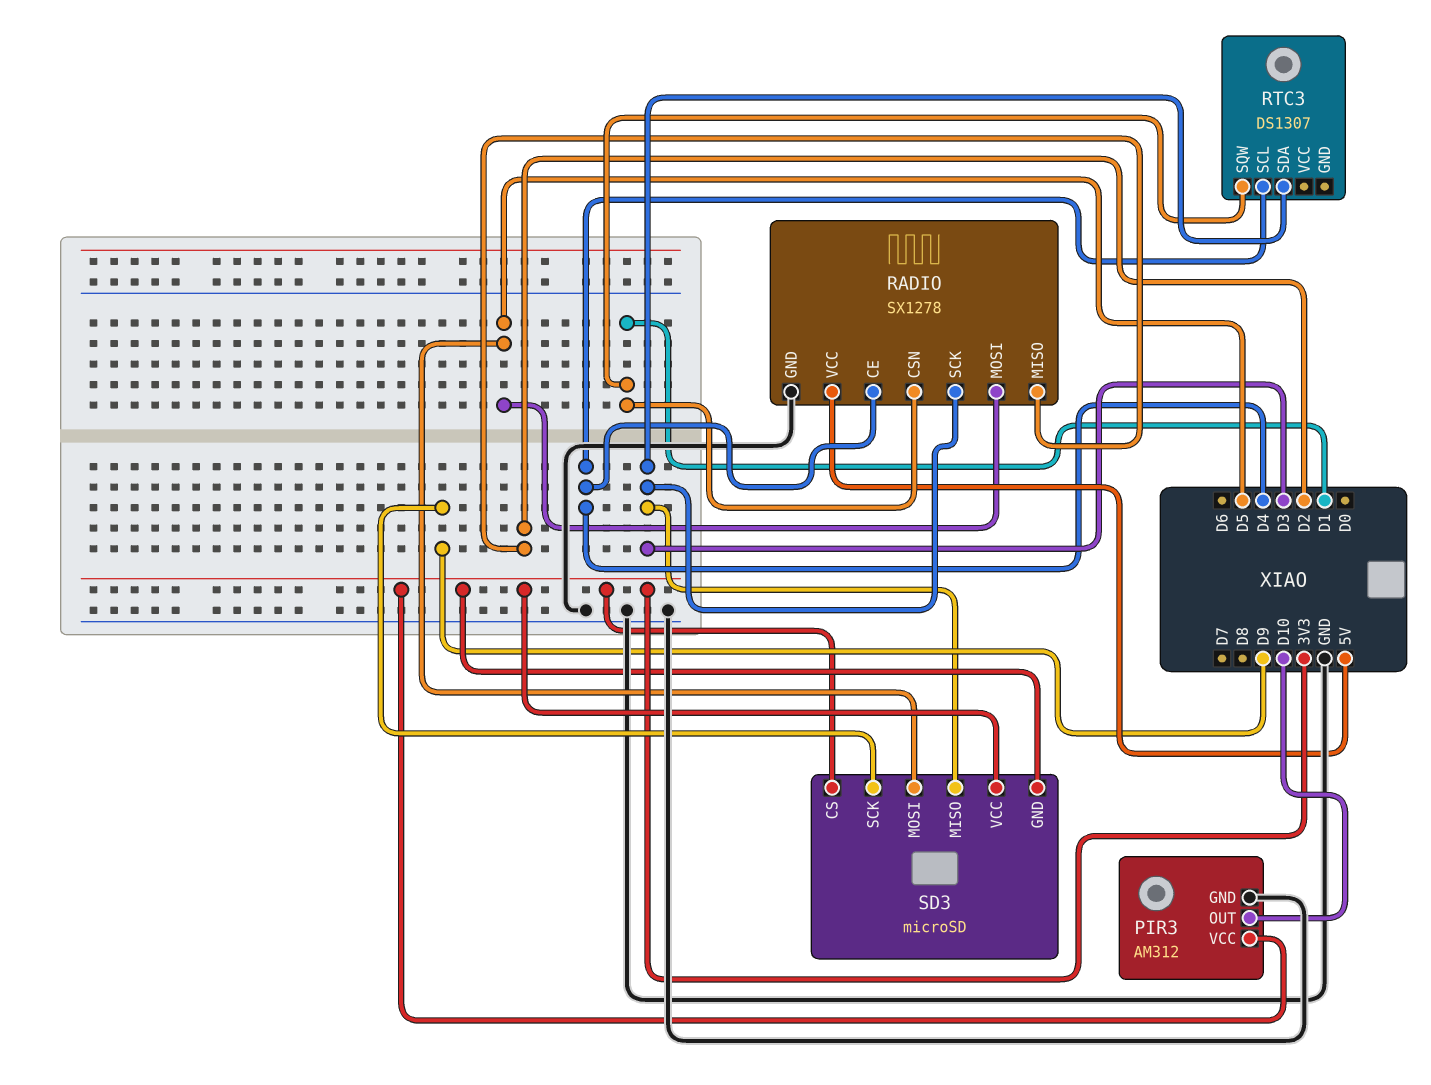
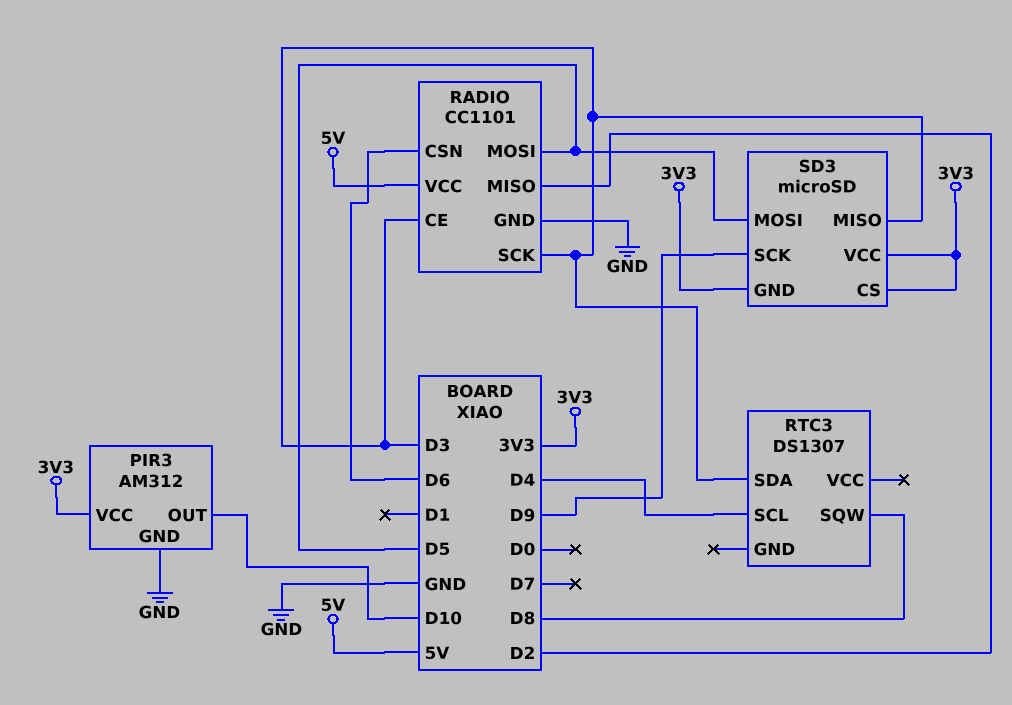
RADIO: SX1278 -> CC1101
RADIO pin CE: D4 -> D3
RADIO pin CSN: D1 -> D6
RTC3 pin SQW: D1 -> D8

